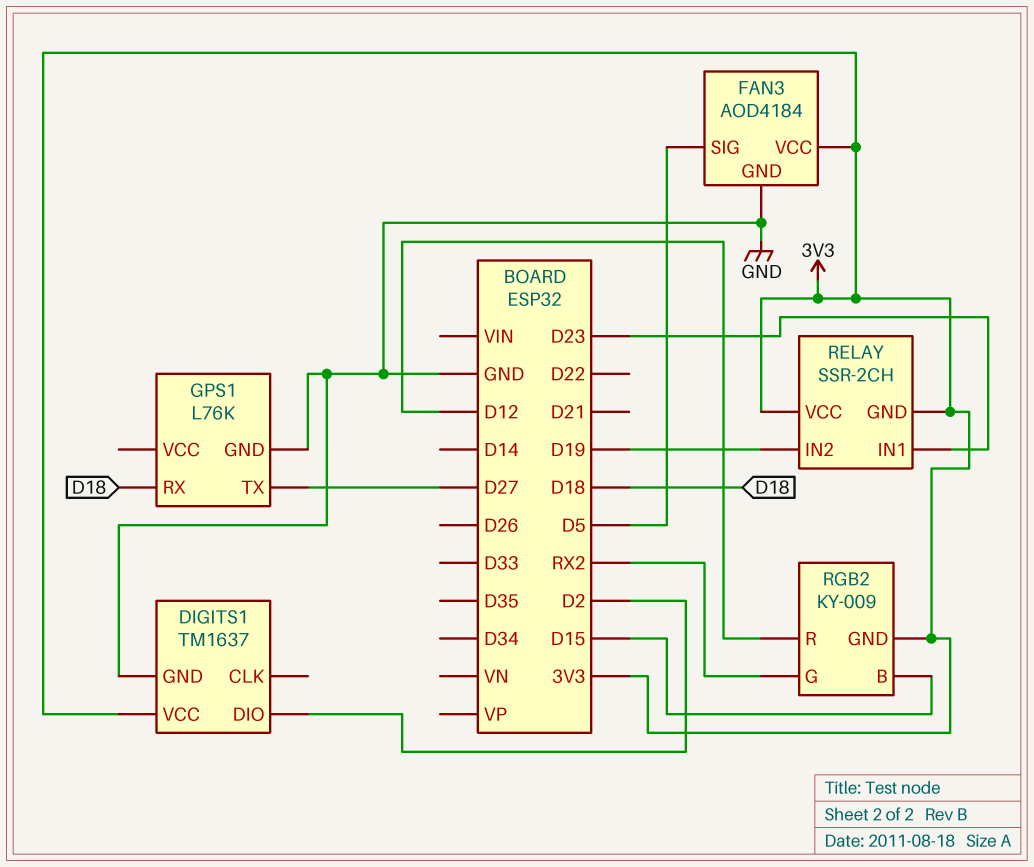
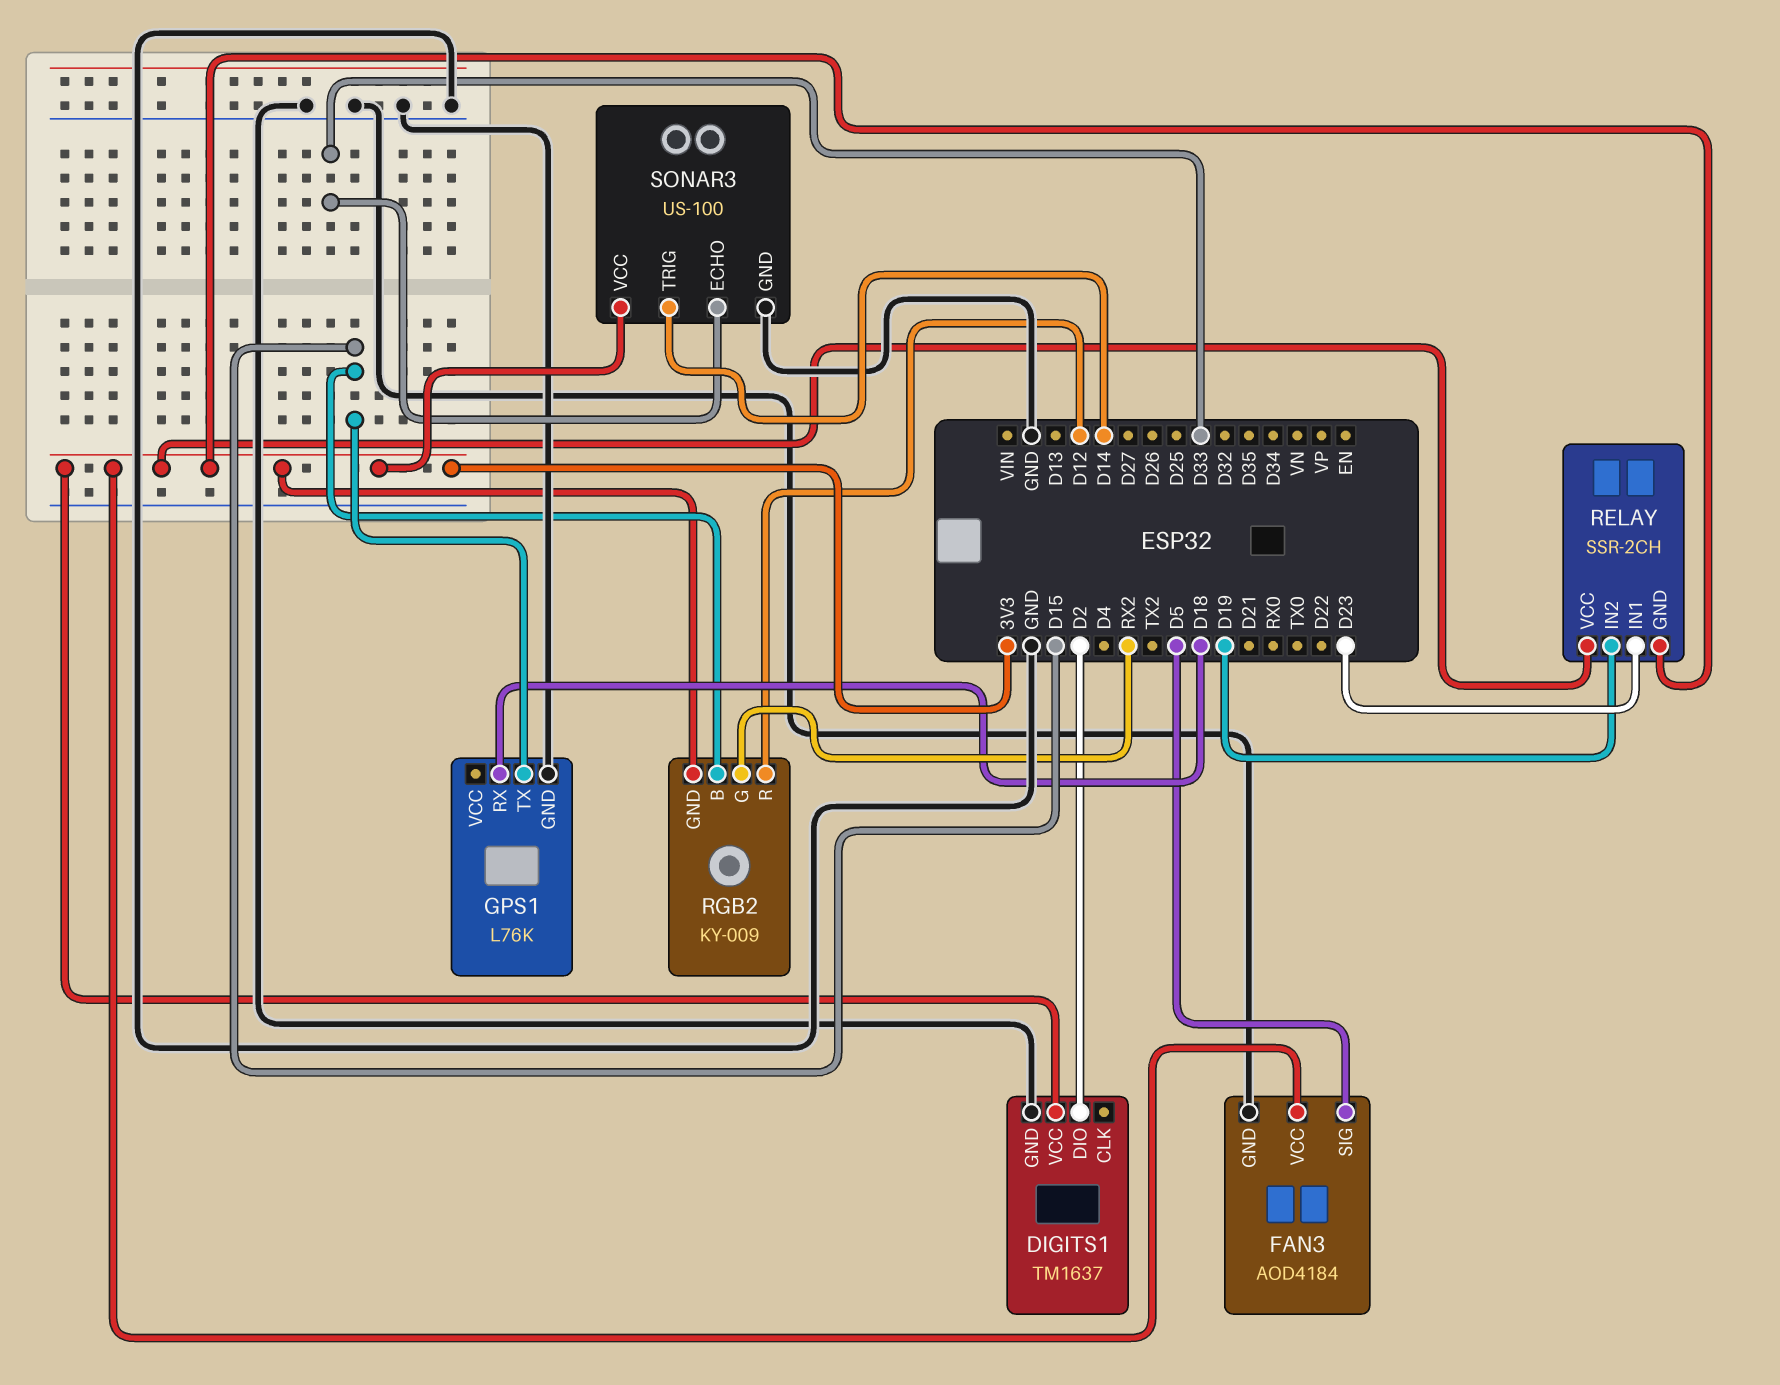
GPS1 pin TX: D27 -> D15
SONAR3: none -> US-100
SONAR3 pin ECHO: none -> D33
SONAR3 pin GND: none -> GND
SONAR3 pin TRIG: none -> D14
SONAR3 pin VCC: none -> 3V3

